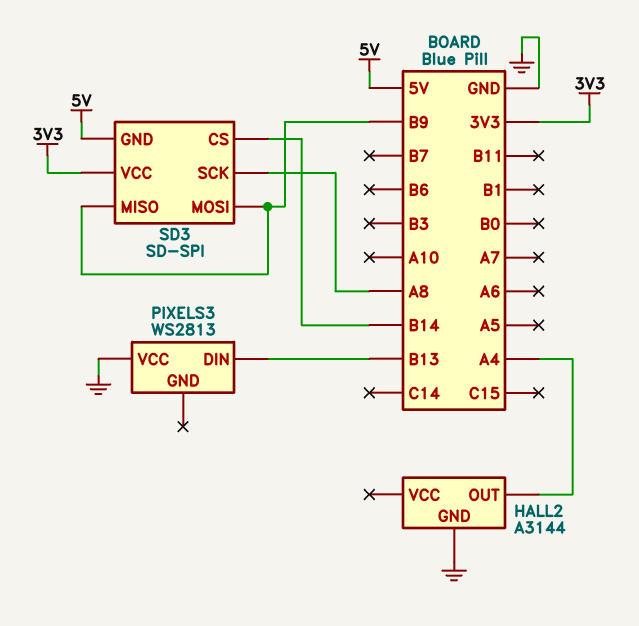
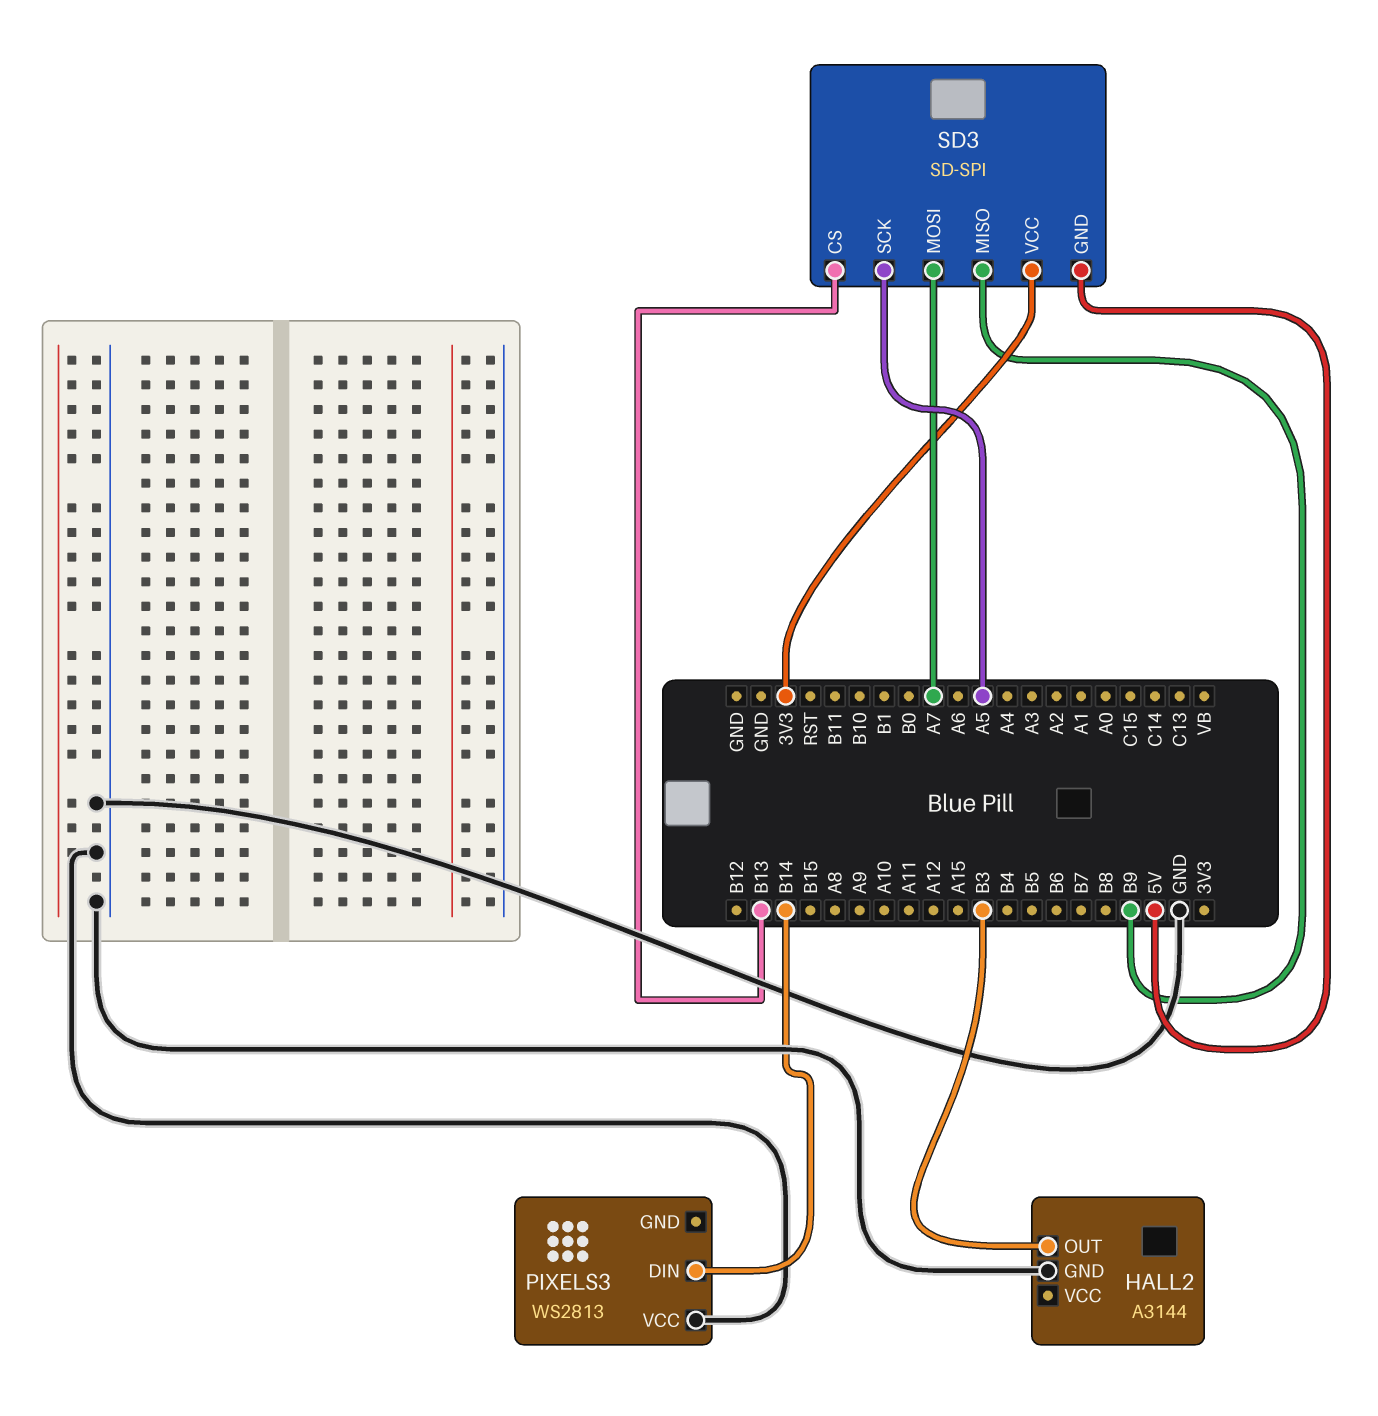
HALL2 pin OUT: A4 -> B3
PIXELS3 pin DIN: B13 -> B14
SD3 pin CS: B14 -> B13
SD3 pin MOSI: B9 -> A7
SD3 pin SCK: A8 -> A5

